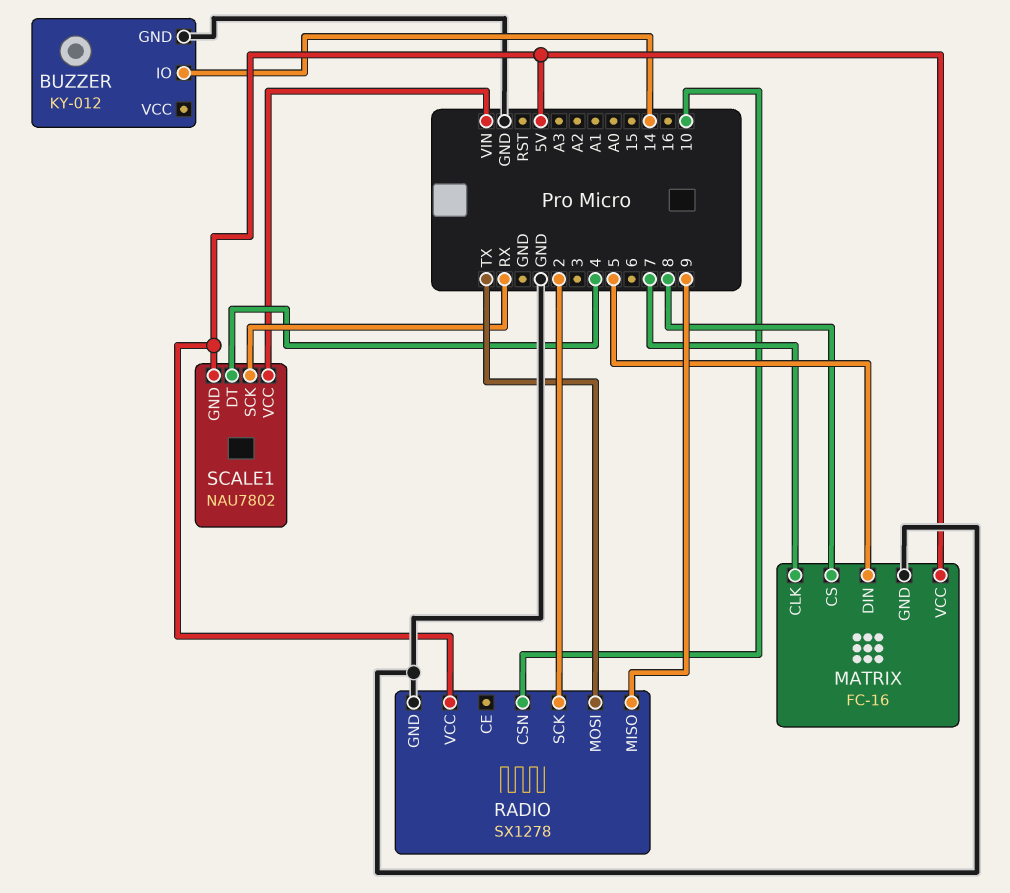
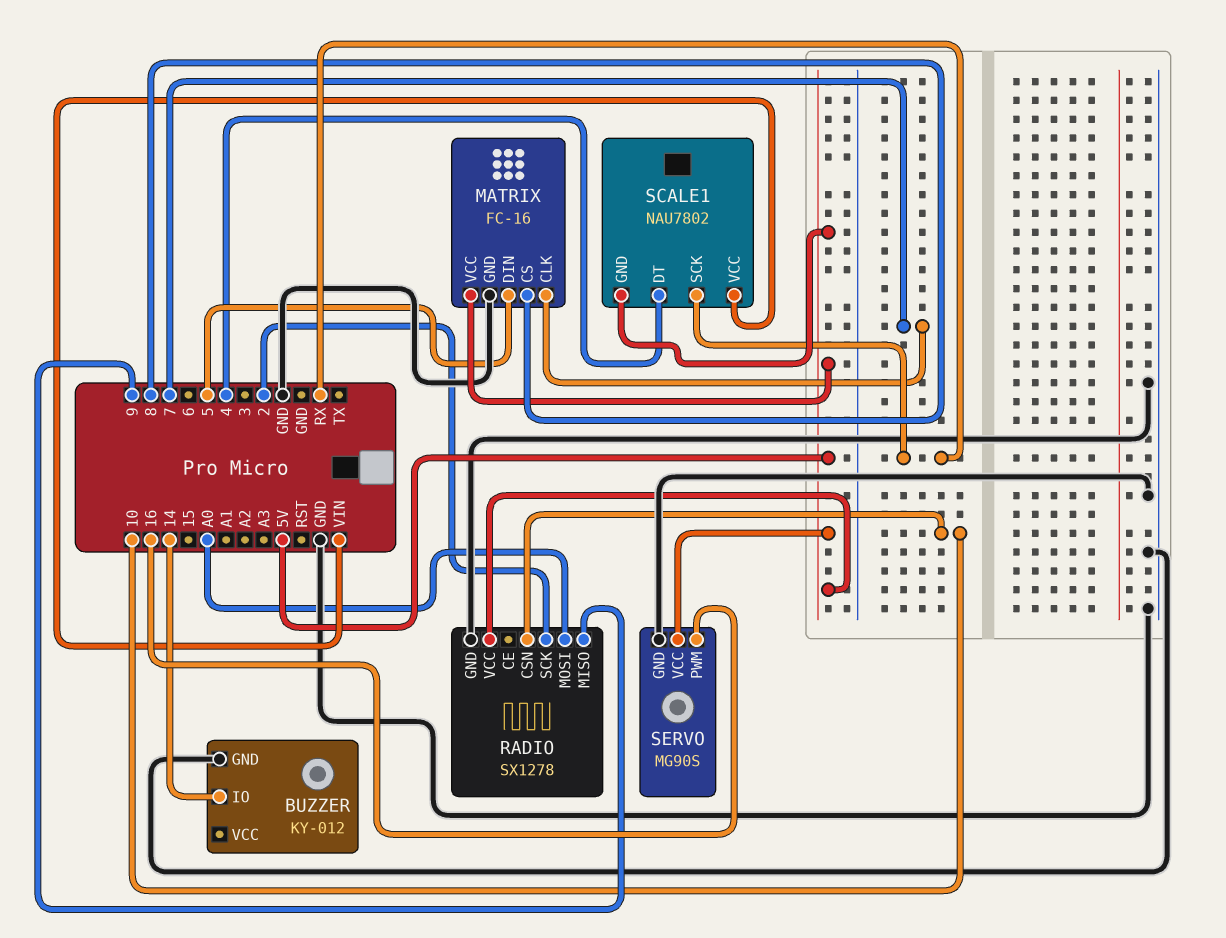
RADIO pin MOSI: TX -> A0
SERVO: none -> MG90S
SERVO pin GND: none -> GND
SERVO pin PWM: none -> 16
SERVO pin VCC: none -> 5V

